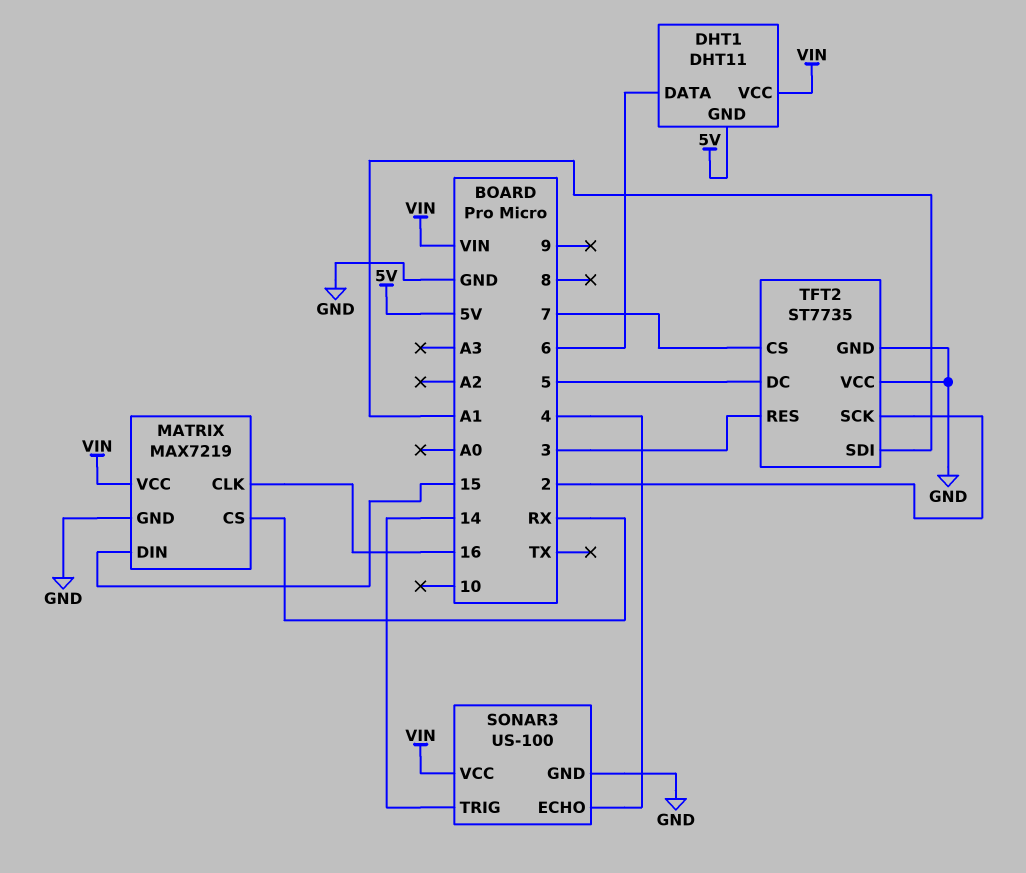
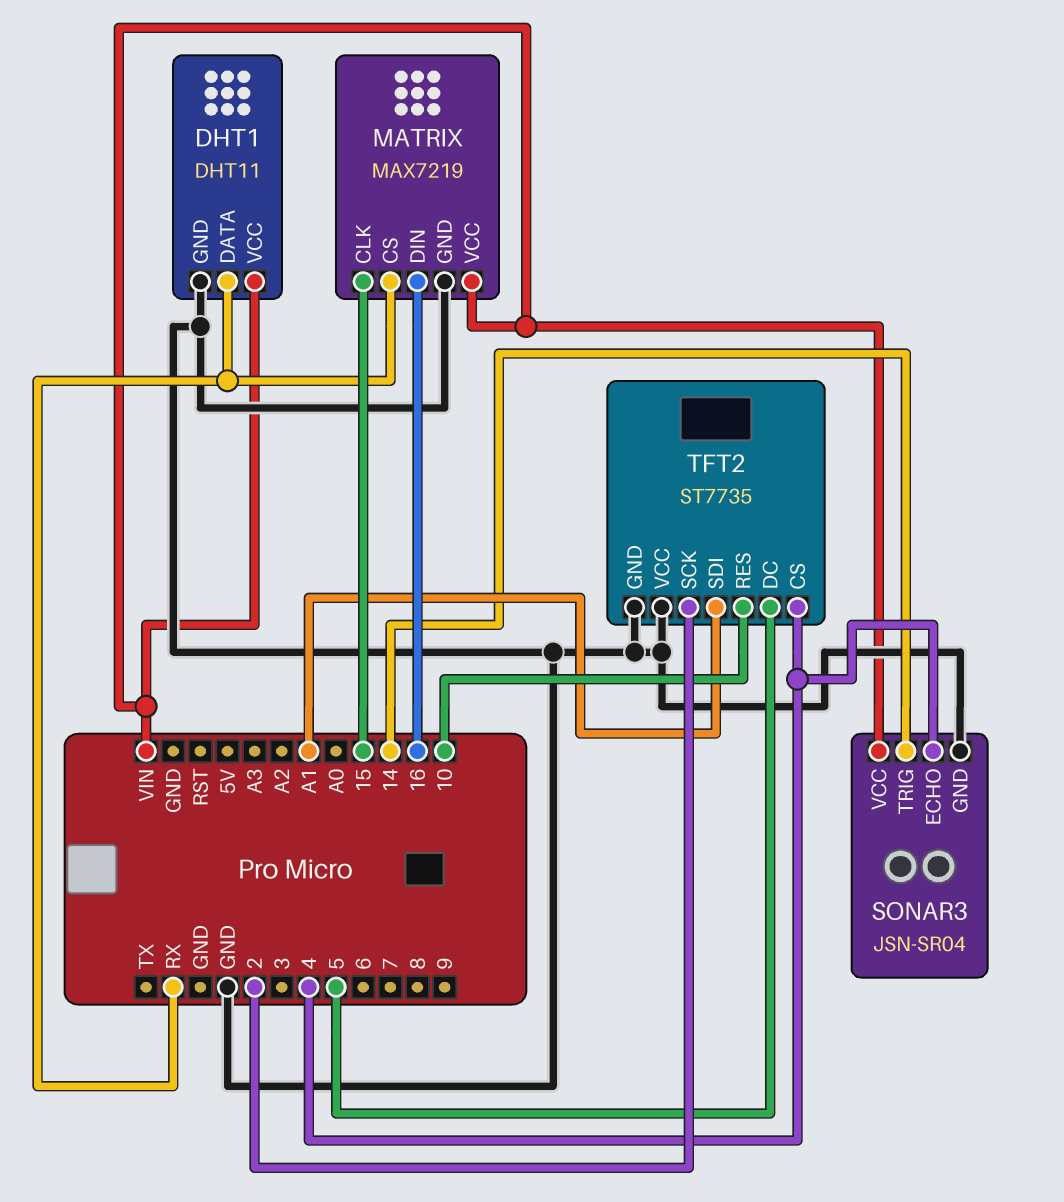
DHT1 pin DATA: 6 -> RX
DHT1 pin GND: 5V -> GND
MATRIX pin CLK: 16 -> 15
MATRIX pin DIN: 15 -> 16
SONAR3: US-100 -> JSN-SR04
TFT2 pin CS: 7 -> 4
TFT2 pin RES: 3 -> 10

